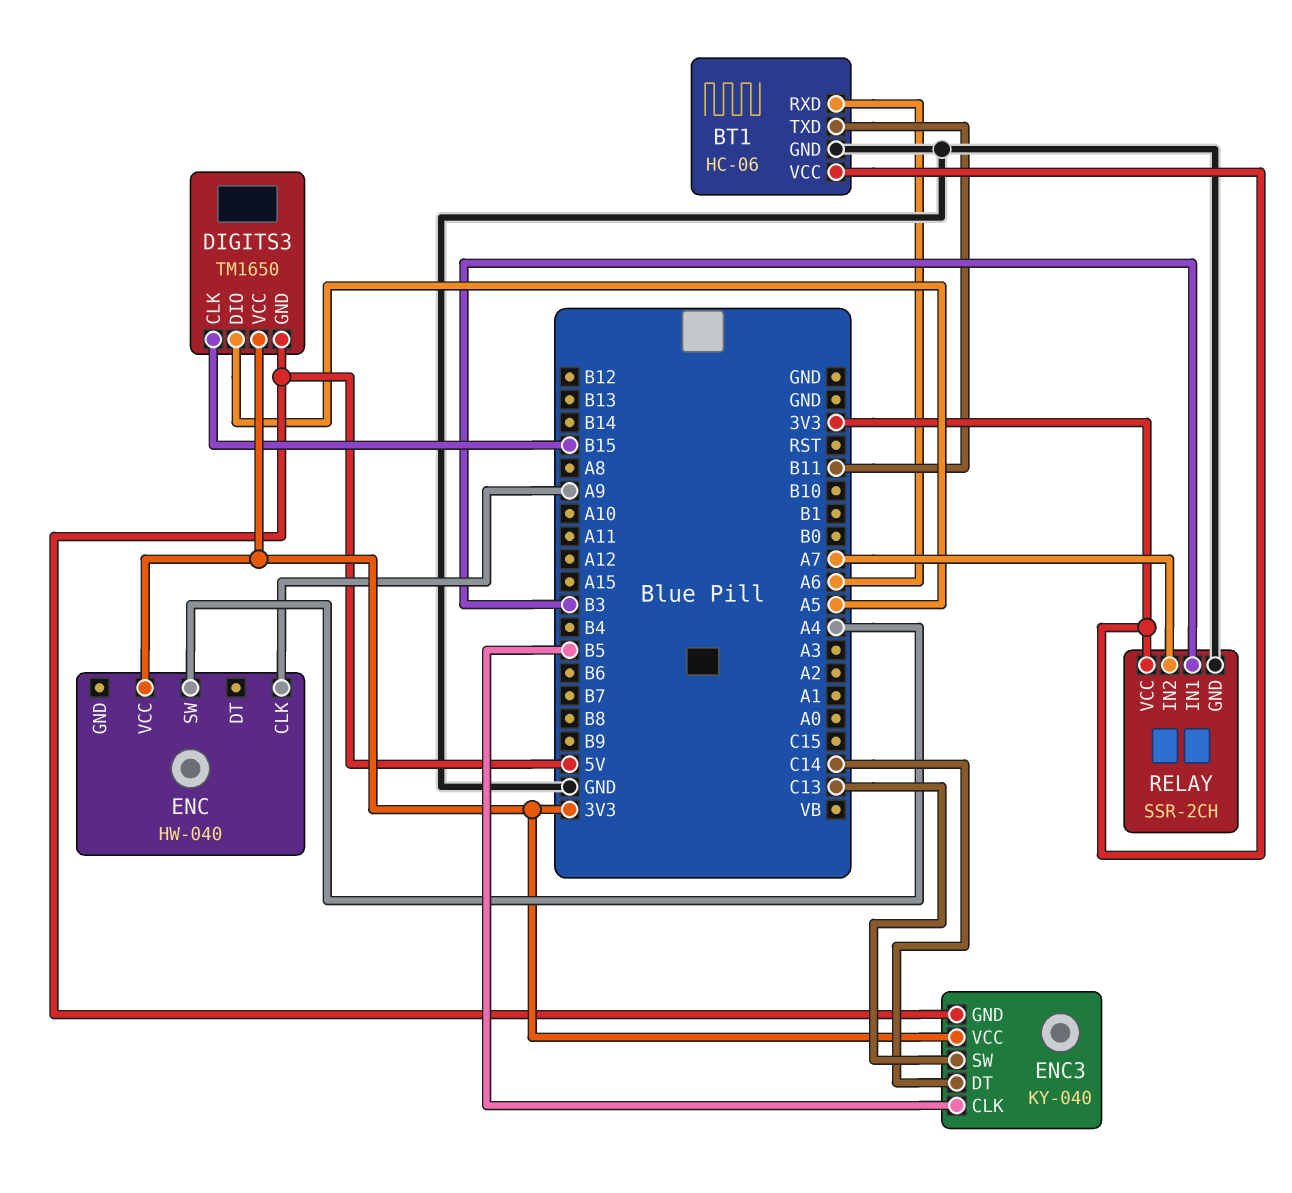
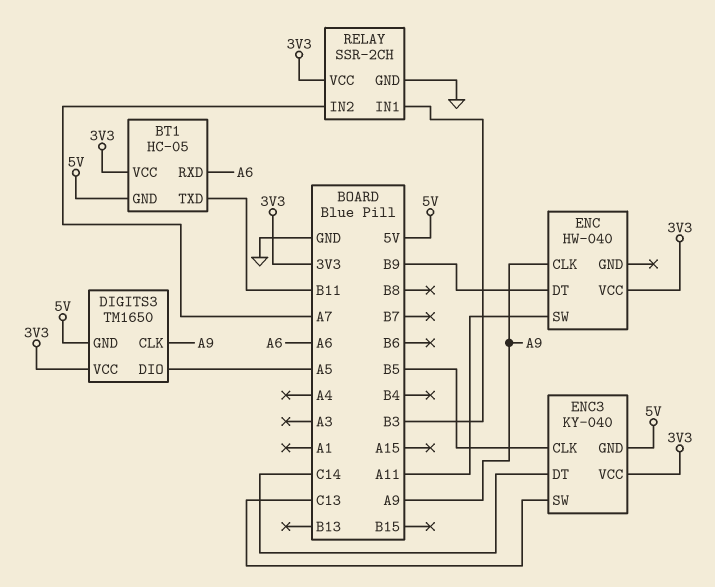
BT1: HC-06 -> HC-05
BT1 pin GND: GND -> 5V
DIGITS3 pin CLK: B15 -> A9
ENC pin DT: none -> B9
ENC pin SW: A4 -> A11

